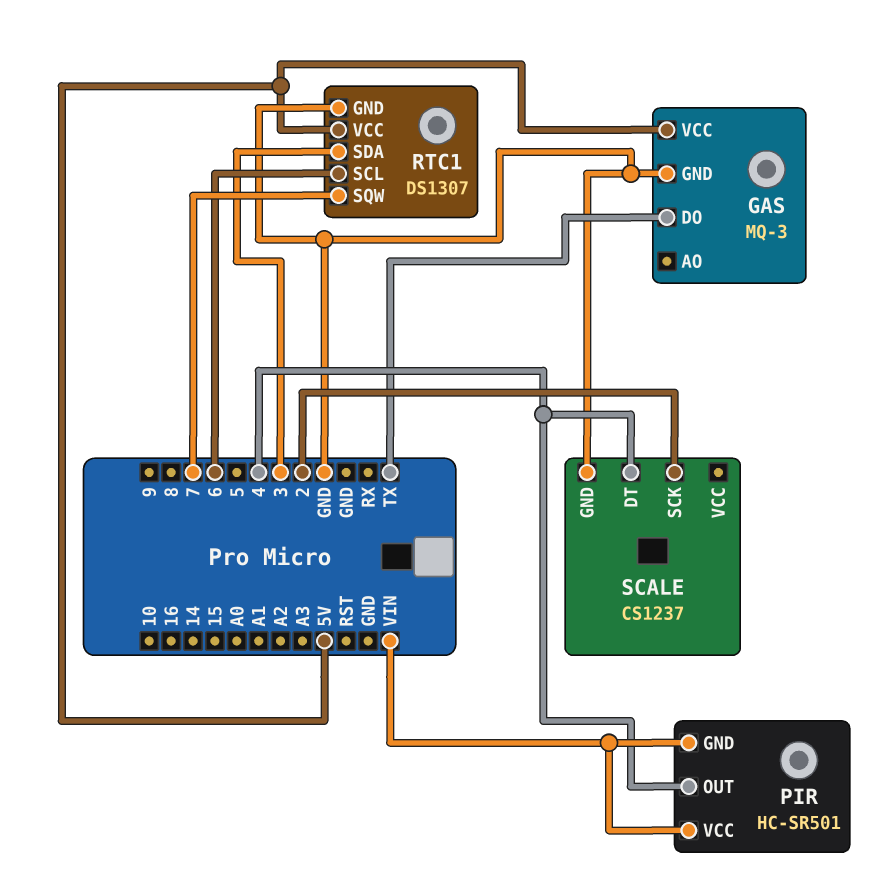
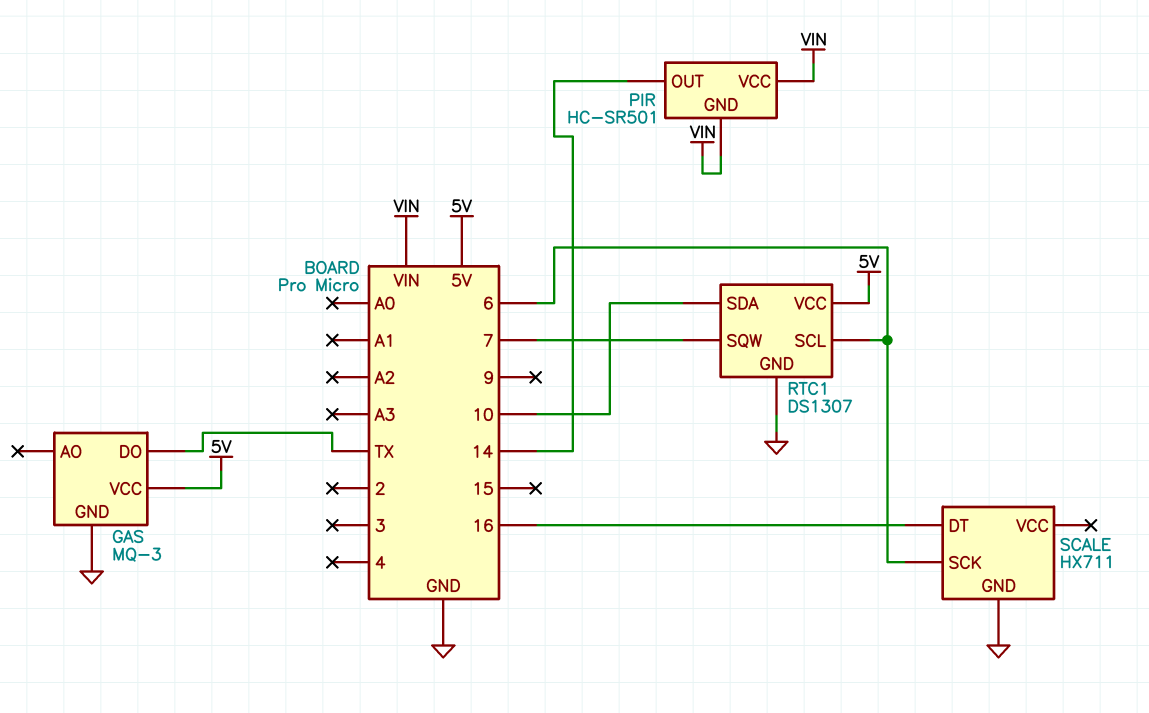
PIR pin OUT: 4 -> 14
RTC1 pin SDA: 3 -> 10
SCALE: CS1237 -> HX711
SCALE pin DT: 4 -> 16
SCALE pin SCK: 2 -> 6

